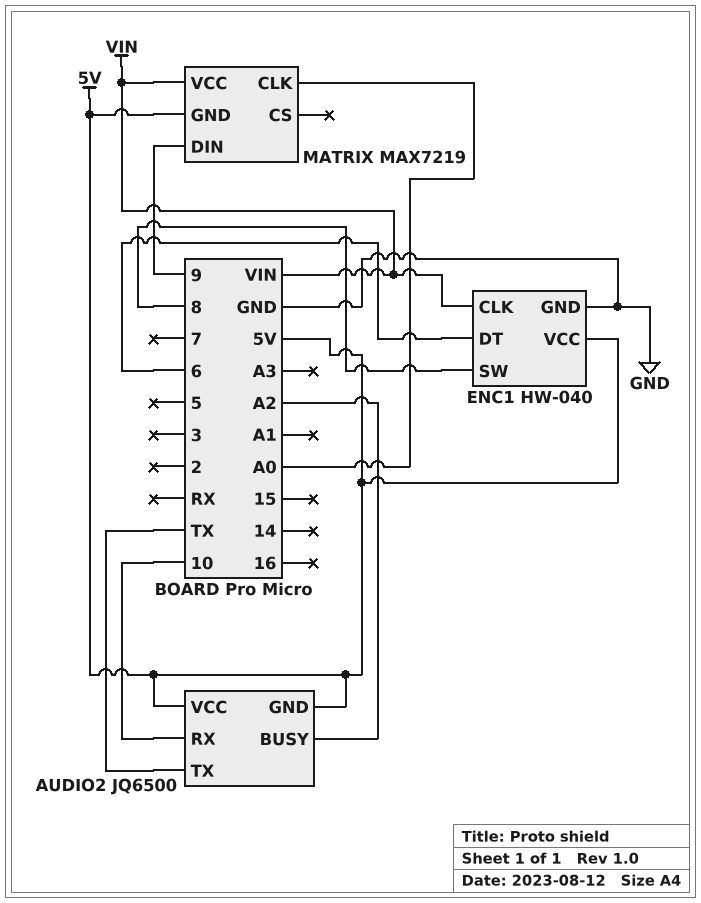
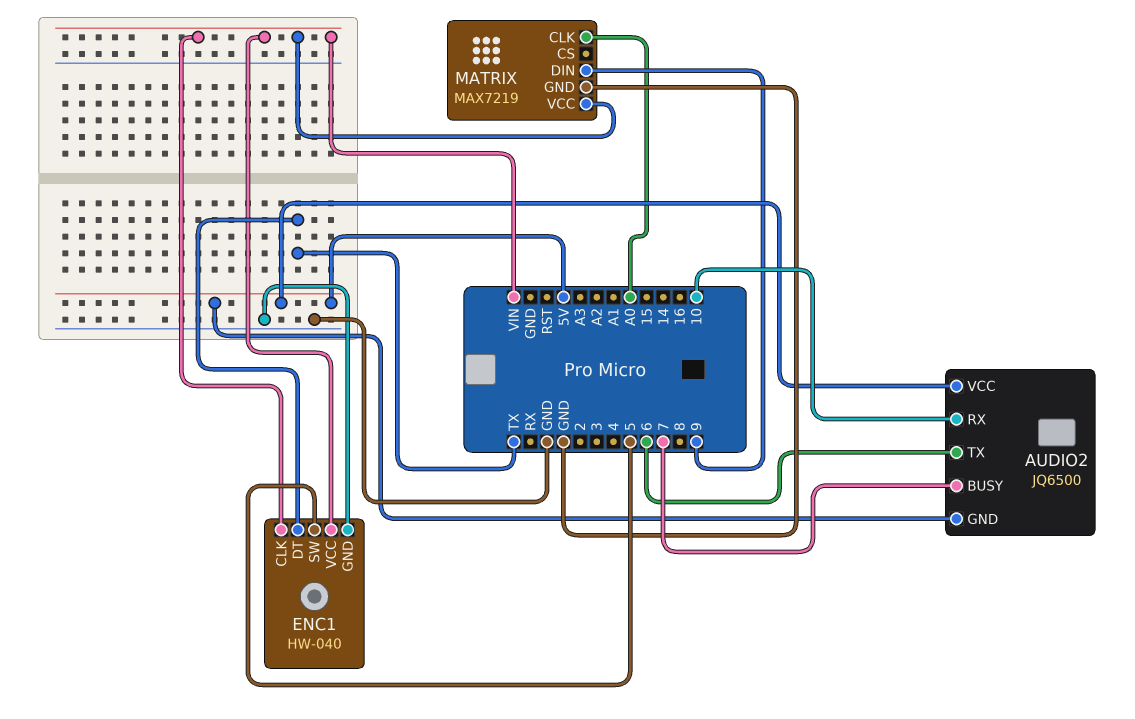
AUDIO2 pin BUSY: A2 -> 7
AUDIO2 pin TX: TX -> 6
ENC1 pin DT: 6 -> TX
ENC1 pin SW: 8 -> 5
ENC1 pin VCC: 5V -> VIN
MATRIX pin GND: 5V -> GND

